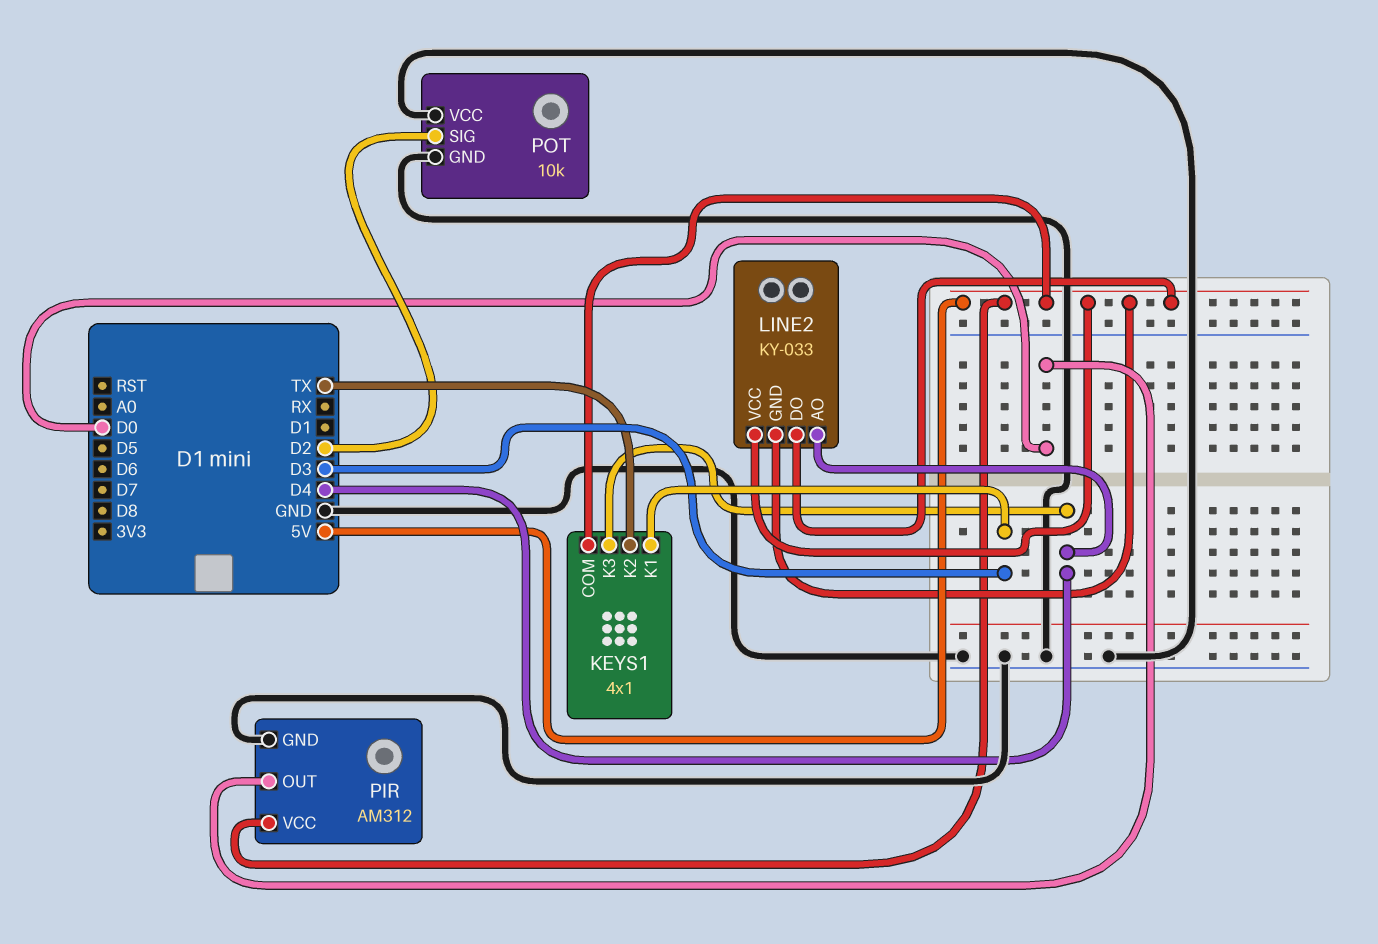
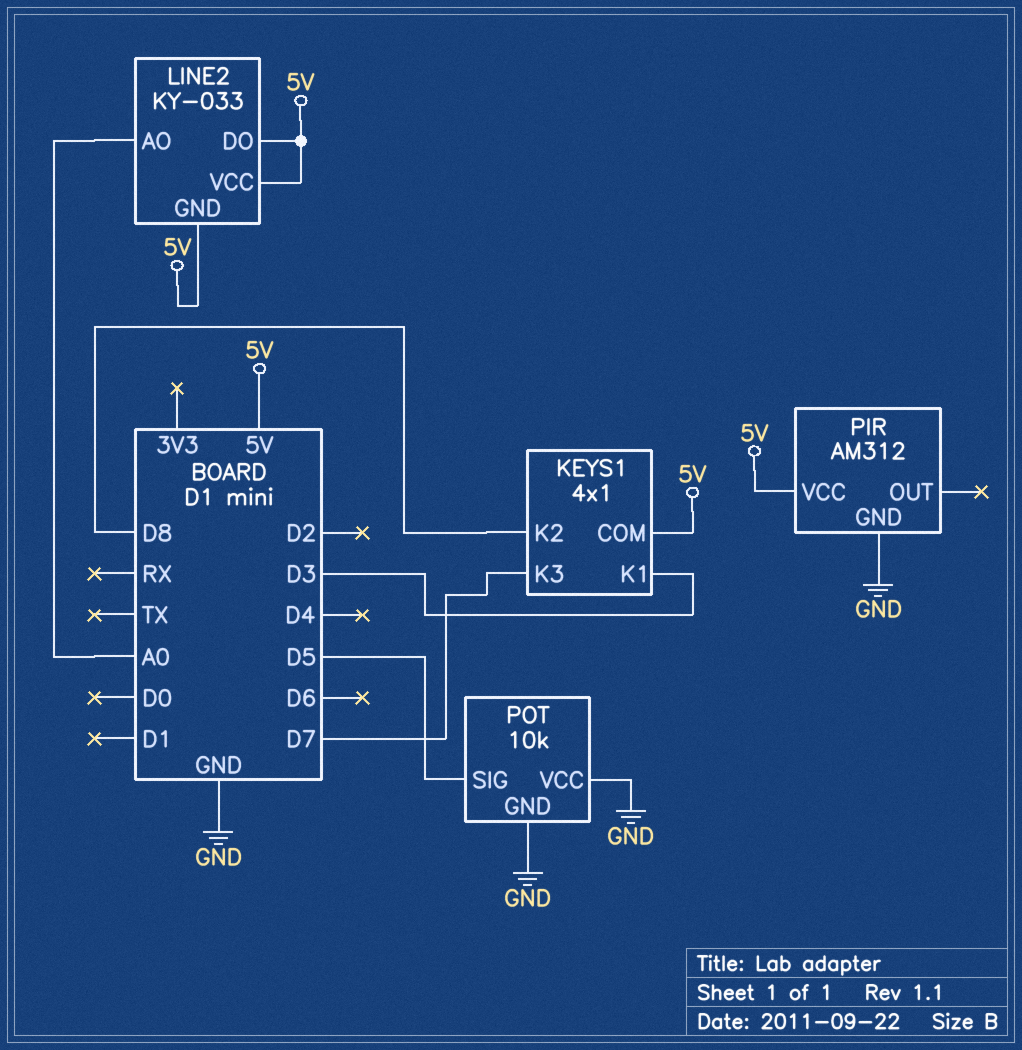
KEYS1 pin K2: TX -> D8
KEYS1 pin K3: D4 -> D7
LINE2 pin AO: D4 -> A0
PIR pin OUT: D0 -> none
POT pin SIG: D2 -> D5

